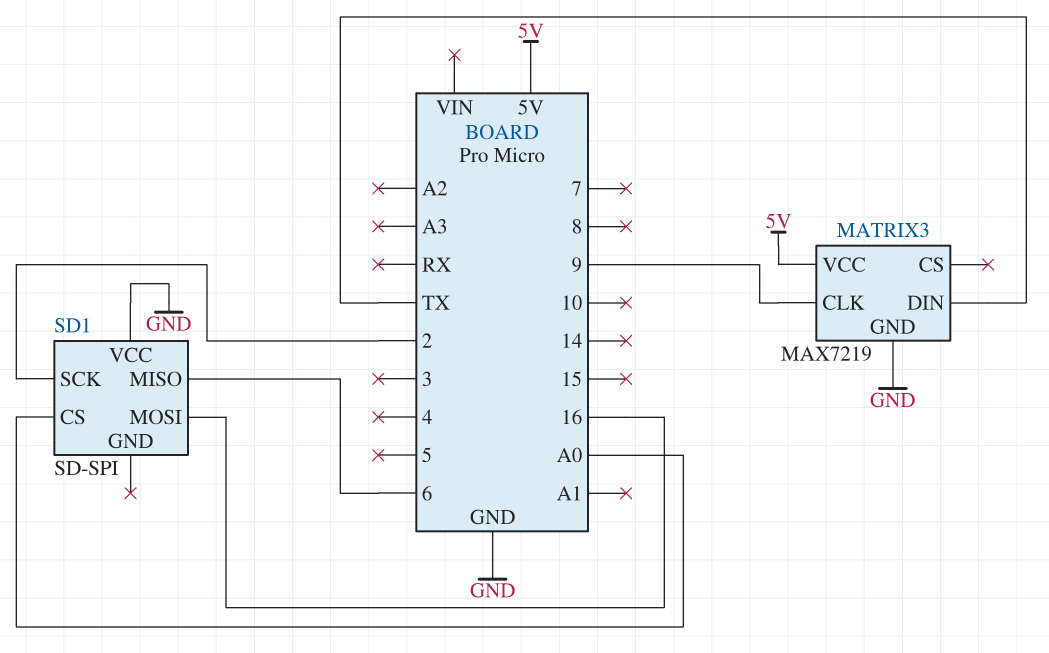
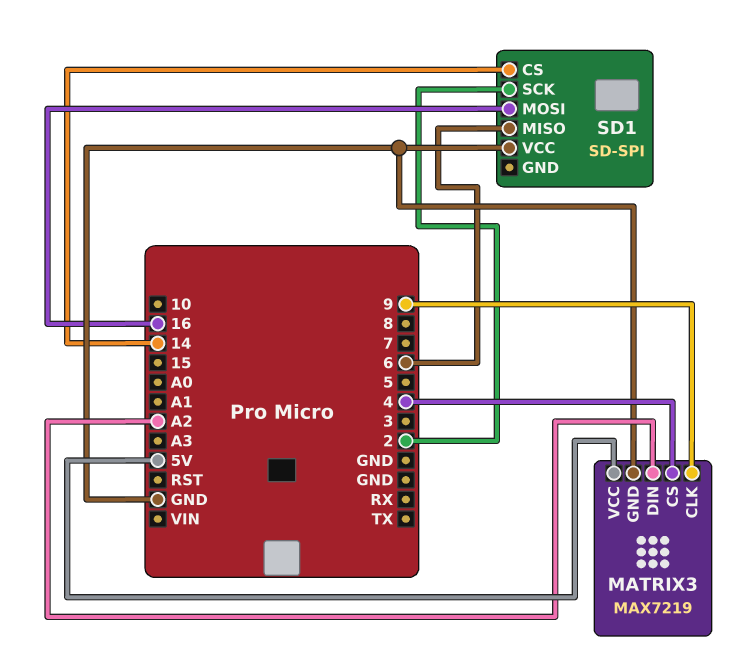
MATRIX3 pin CS: none -> 4
MATRIX3 pin DIN: TX -> A2
SD1 pin CS: A0 -> 14

